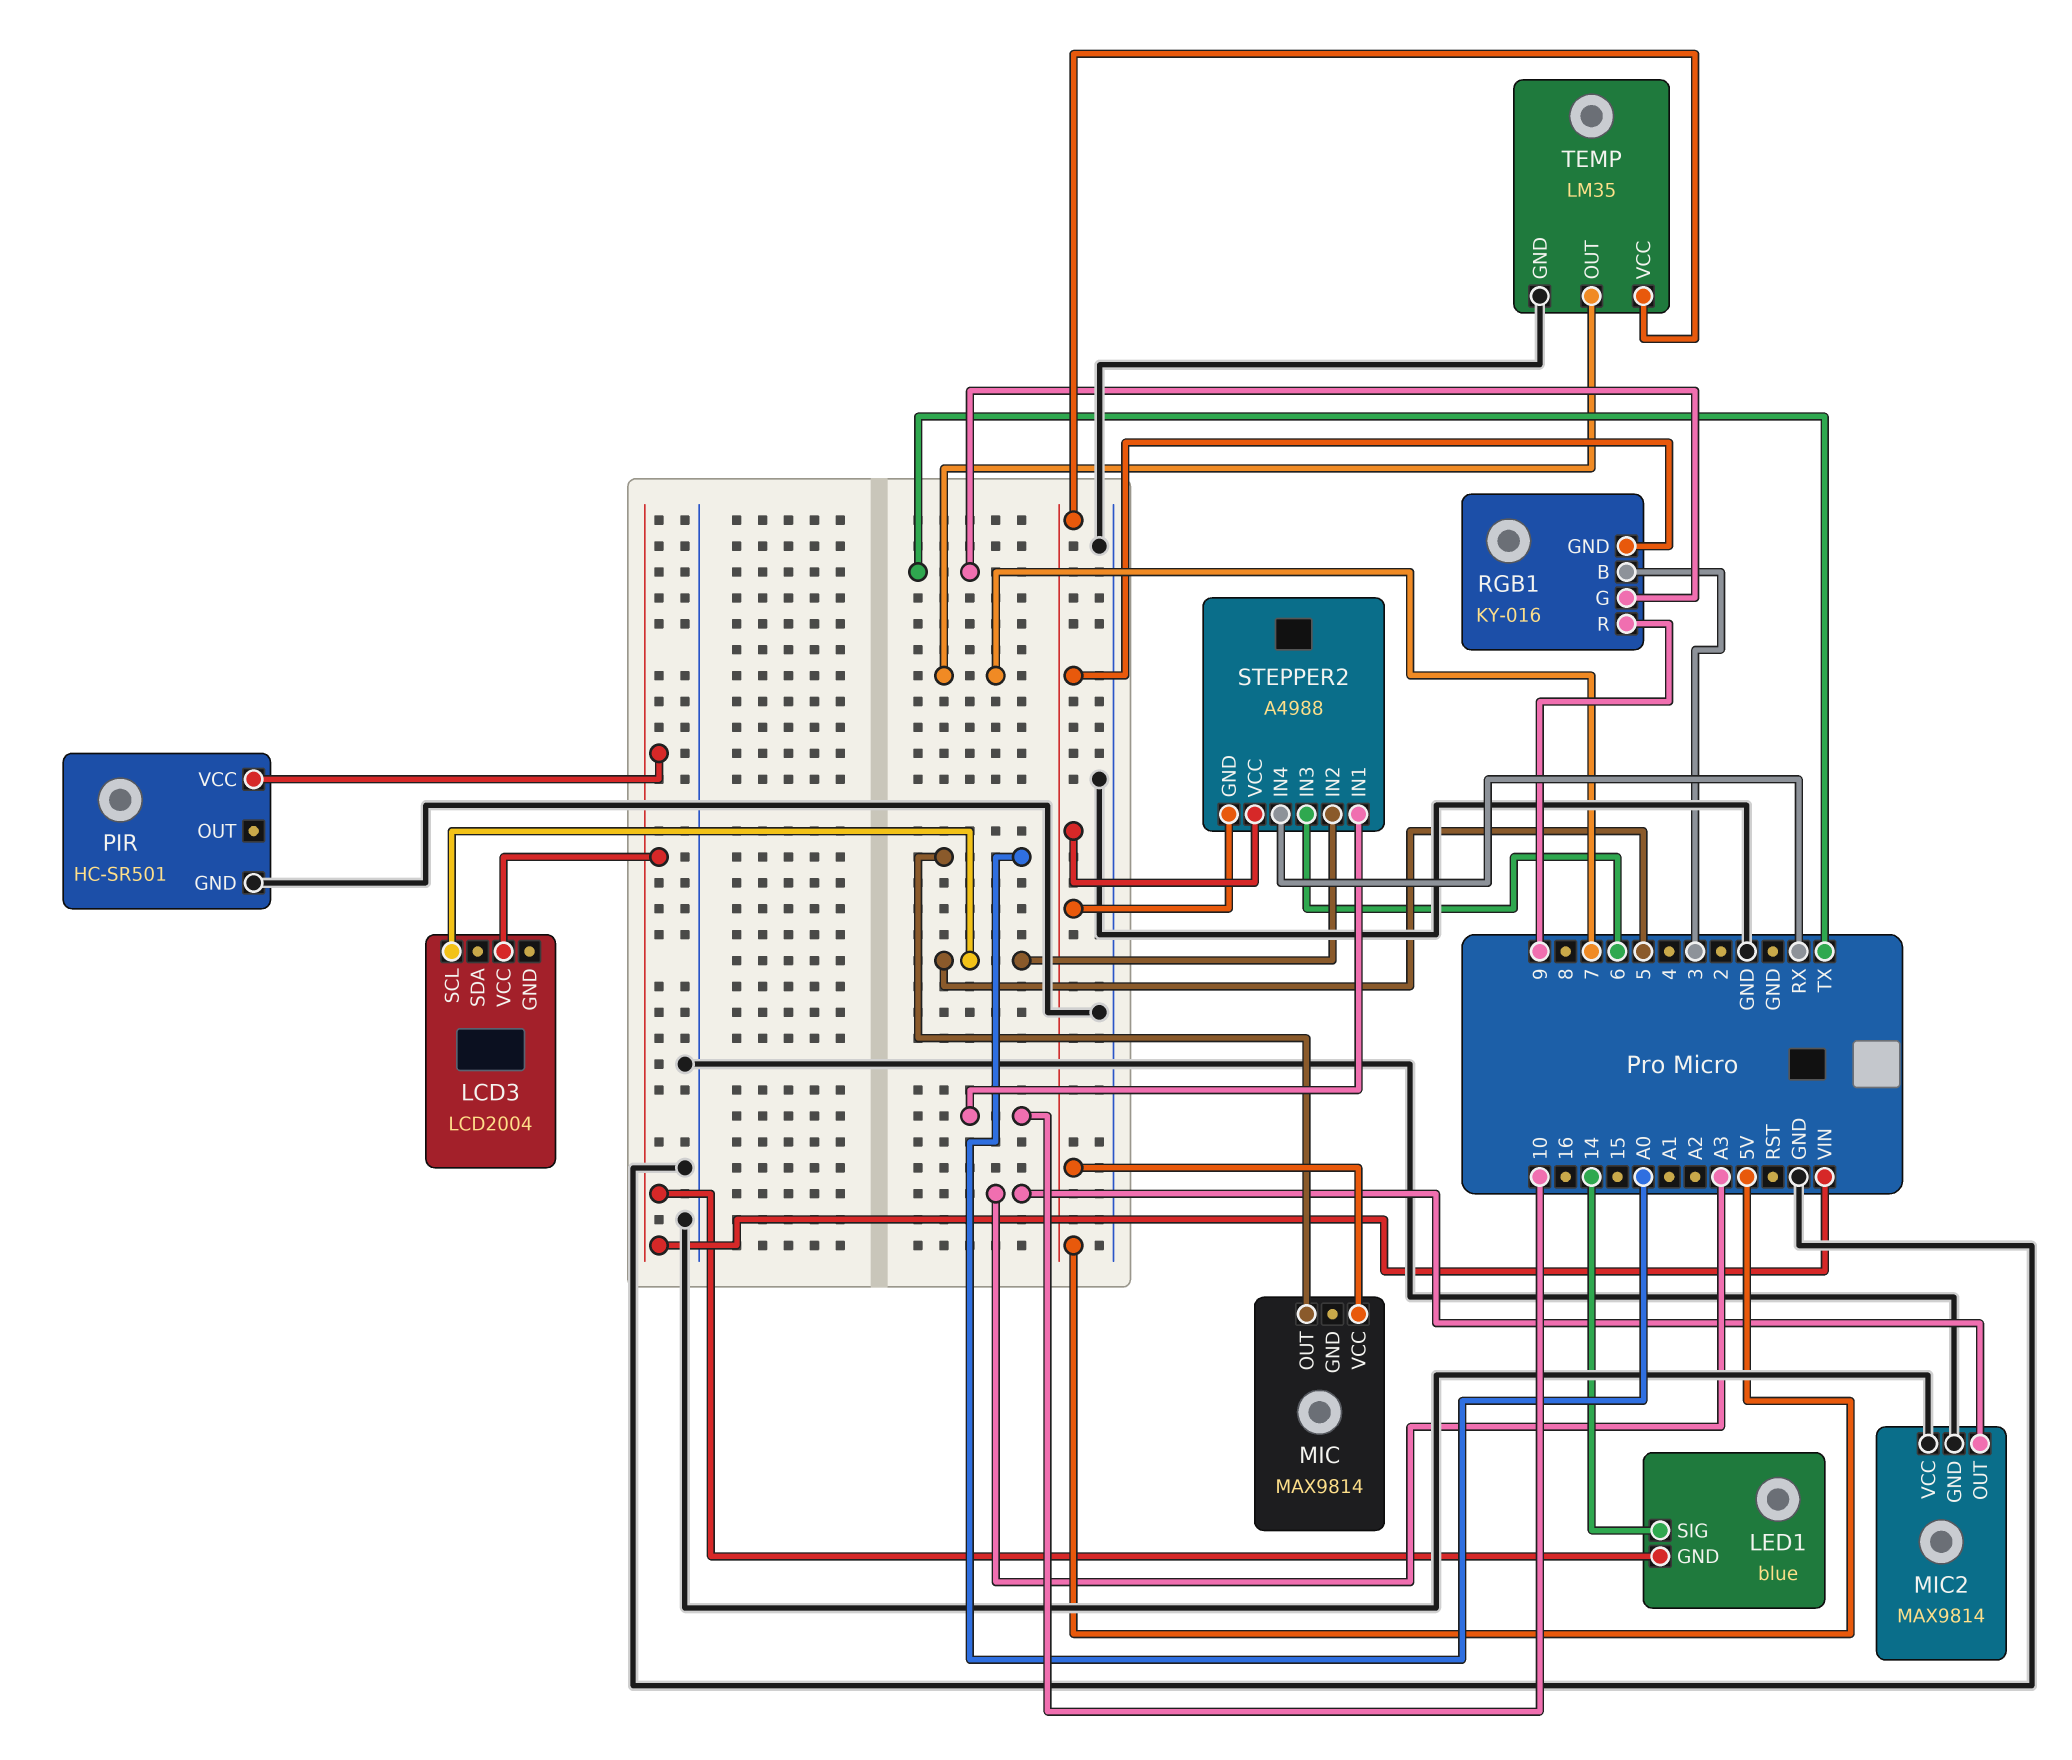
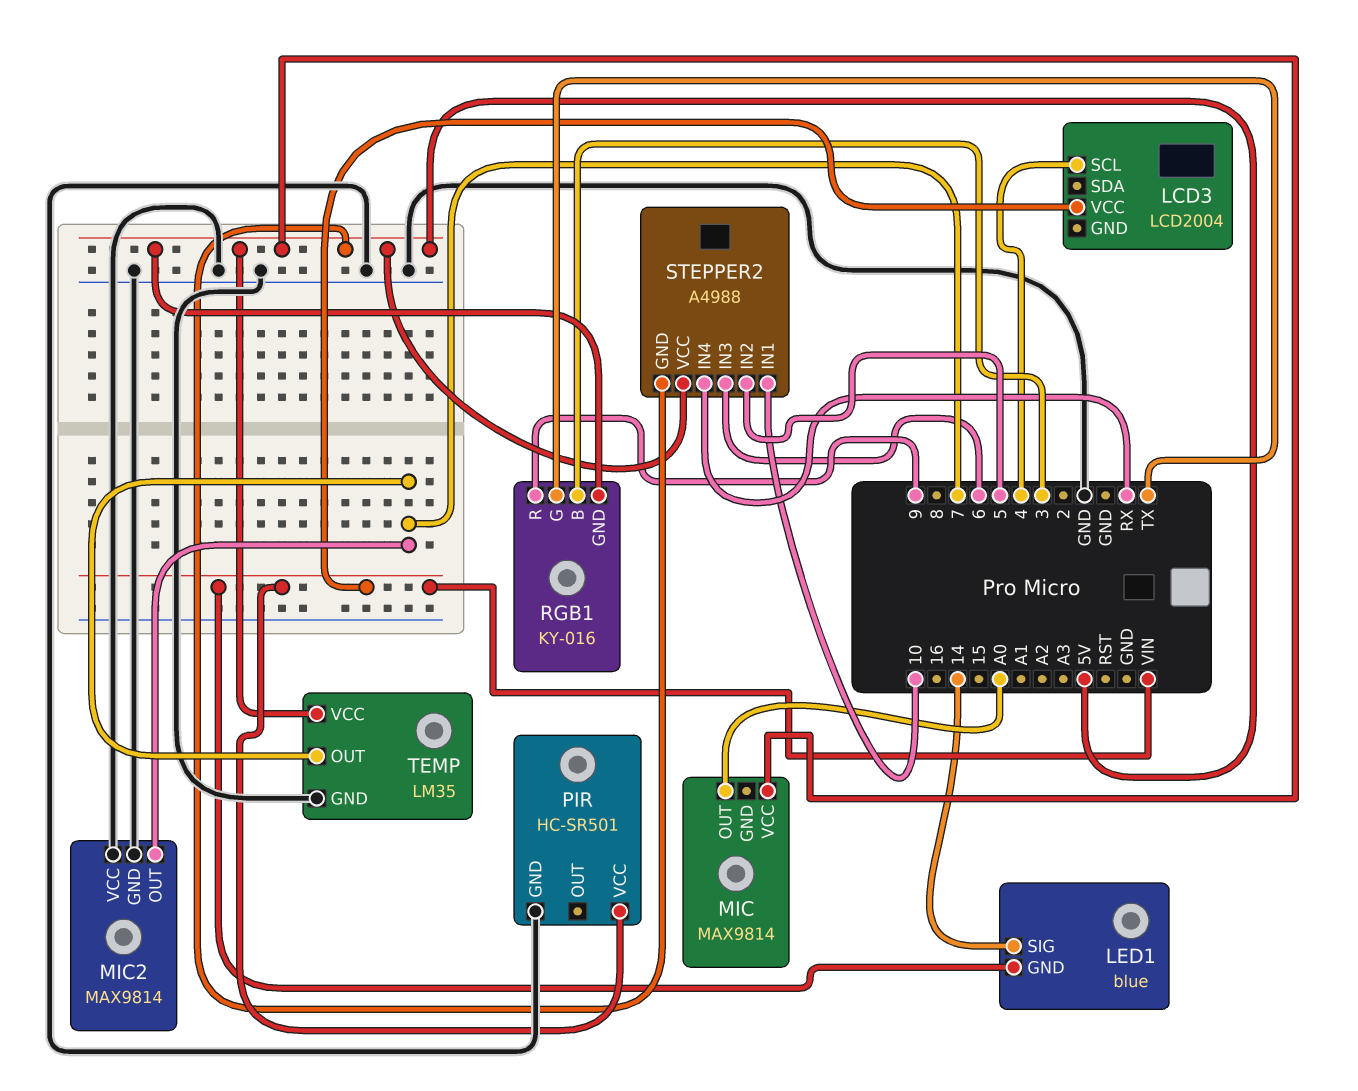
LCD3 pin SCL: 5 -> 4
MIC2 pin OUT: A3 -> 7

